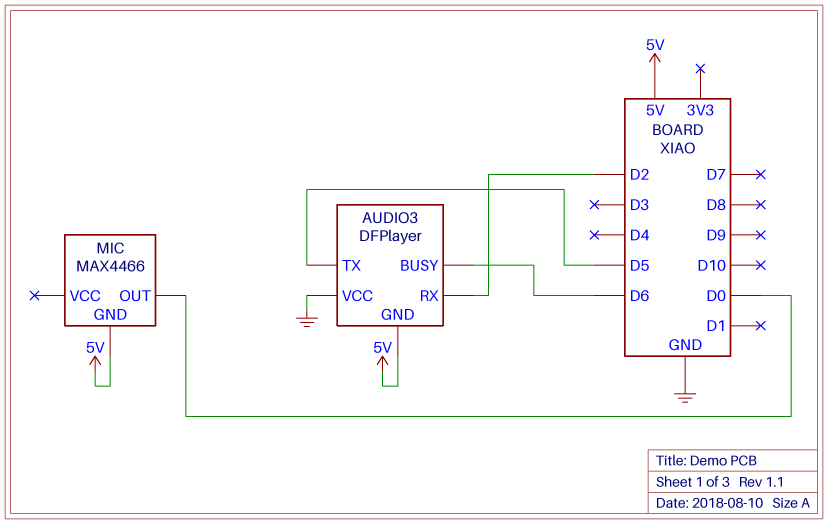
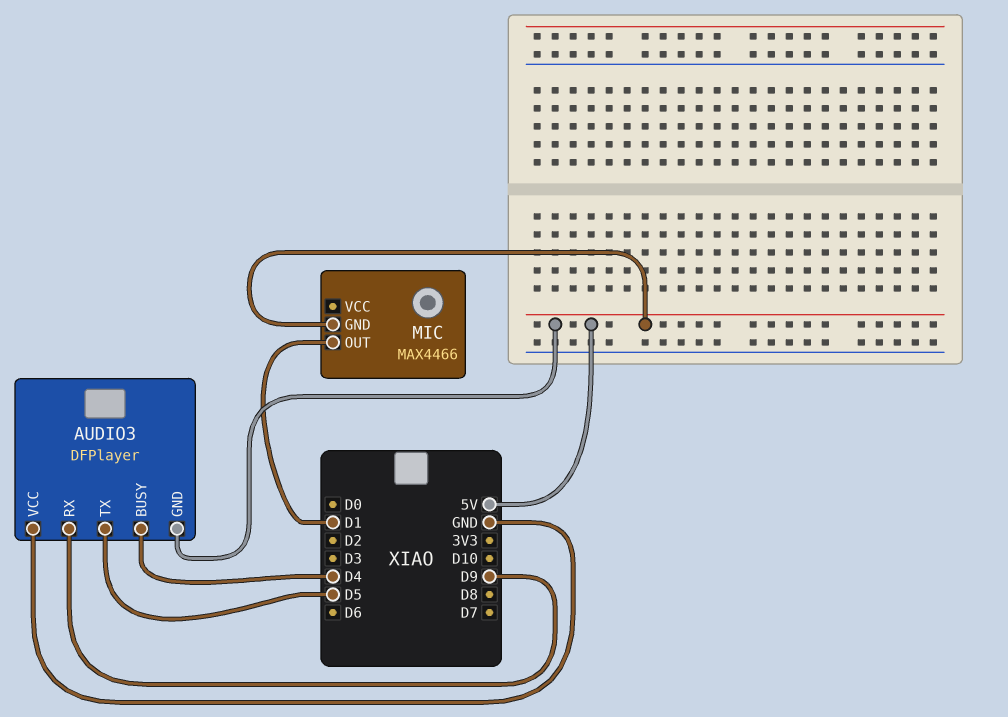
AUDIO3 pin BUSY: D6 -> D4
AUDIO3 pin RX: D2 -> D9
MIC pin OUT: D0 -> D1

